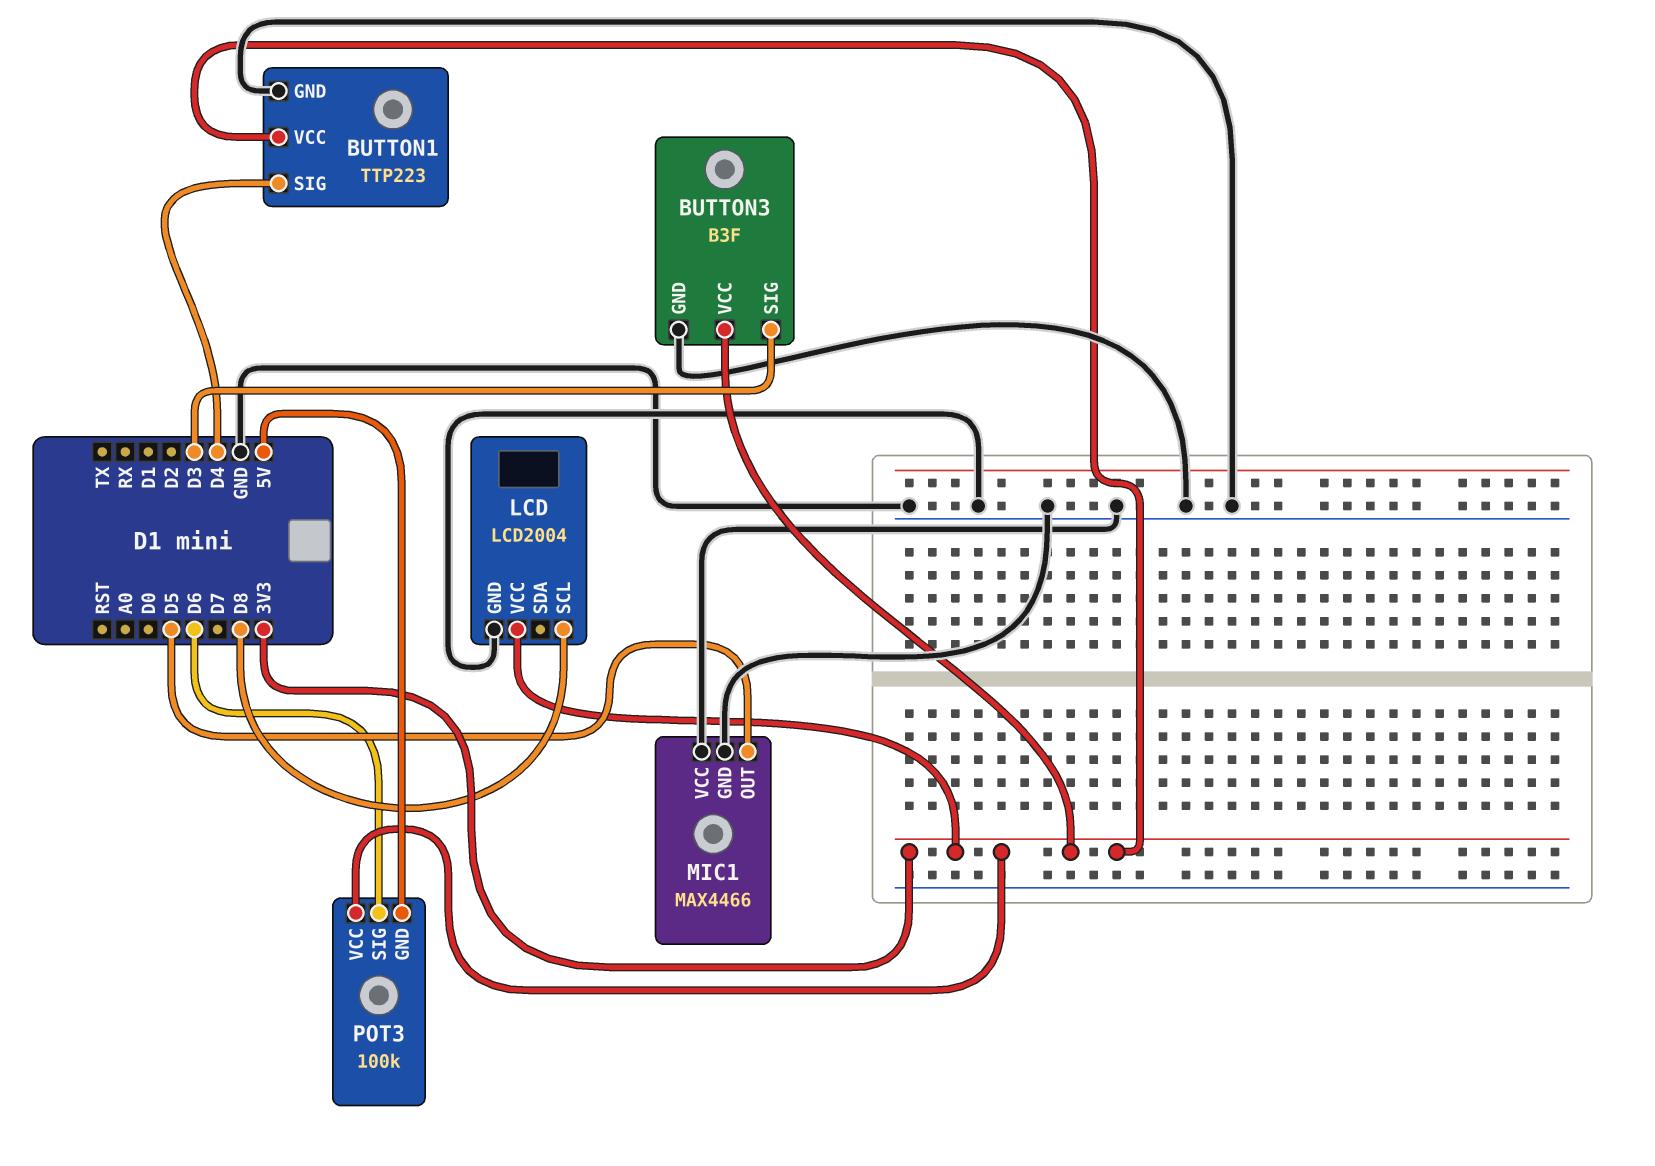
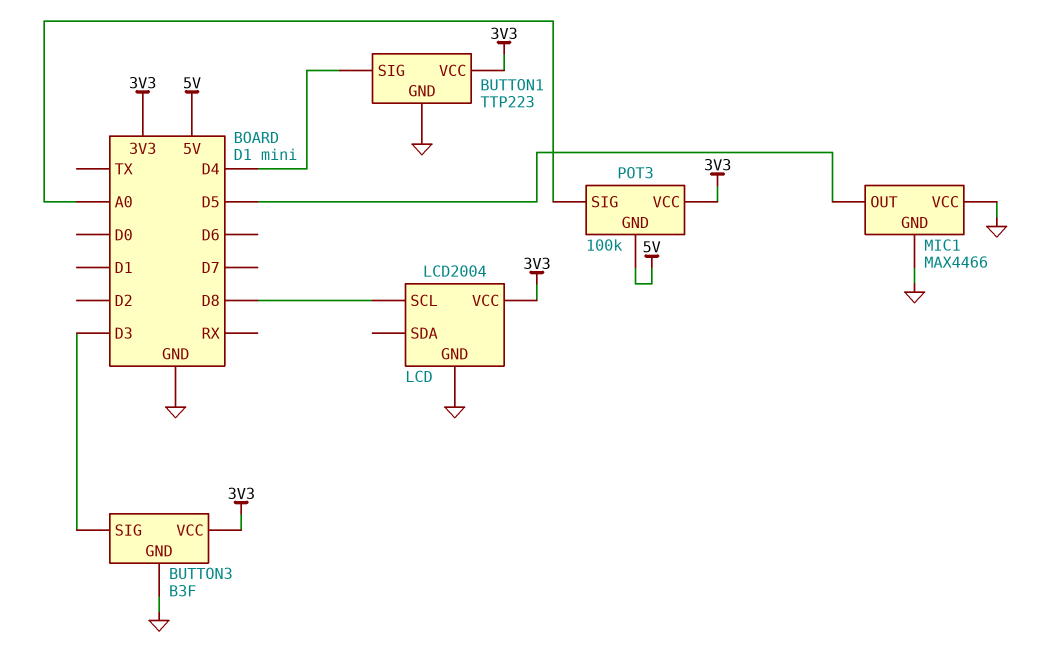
POT3 pin SIG: D6 -> A0

